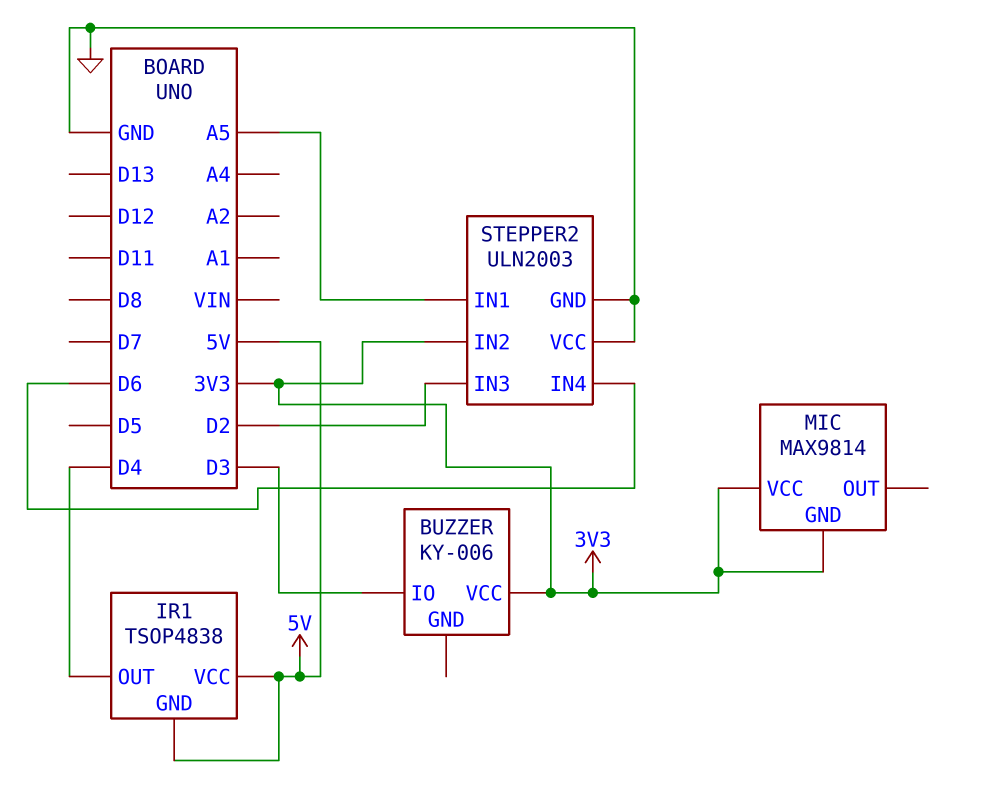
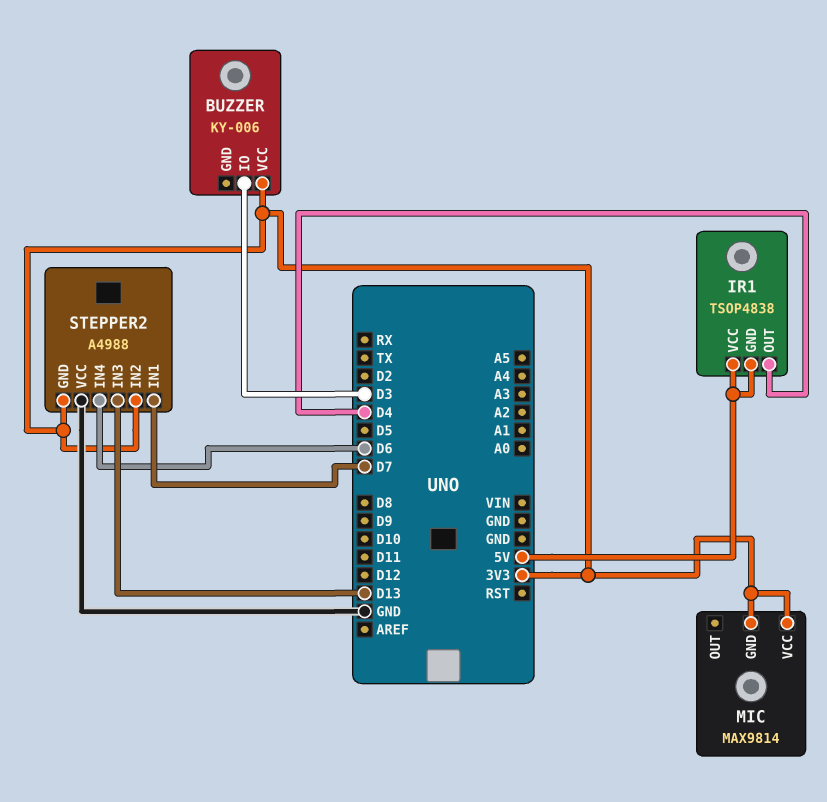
STEPPER2: ULN2003 -> A4988
STEPPER2 pin GND: GND -> 3V3
STEPPER2 pin IN1: A5 -> D7
STEPPER2 pin IN3: D2 -> D13

